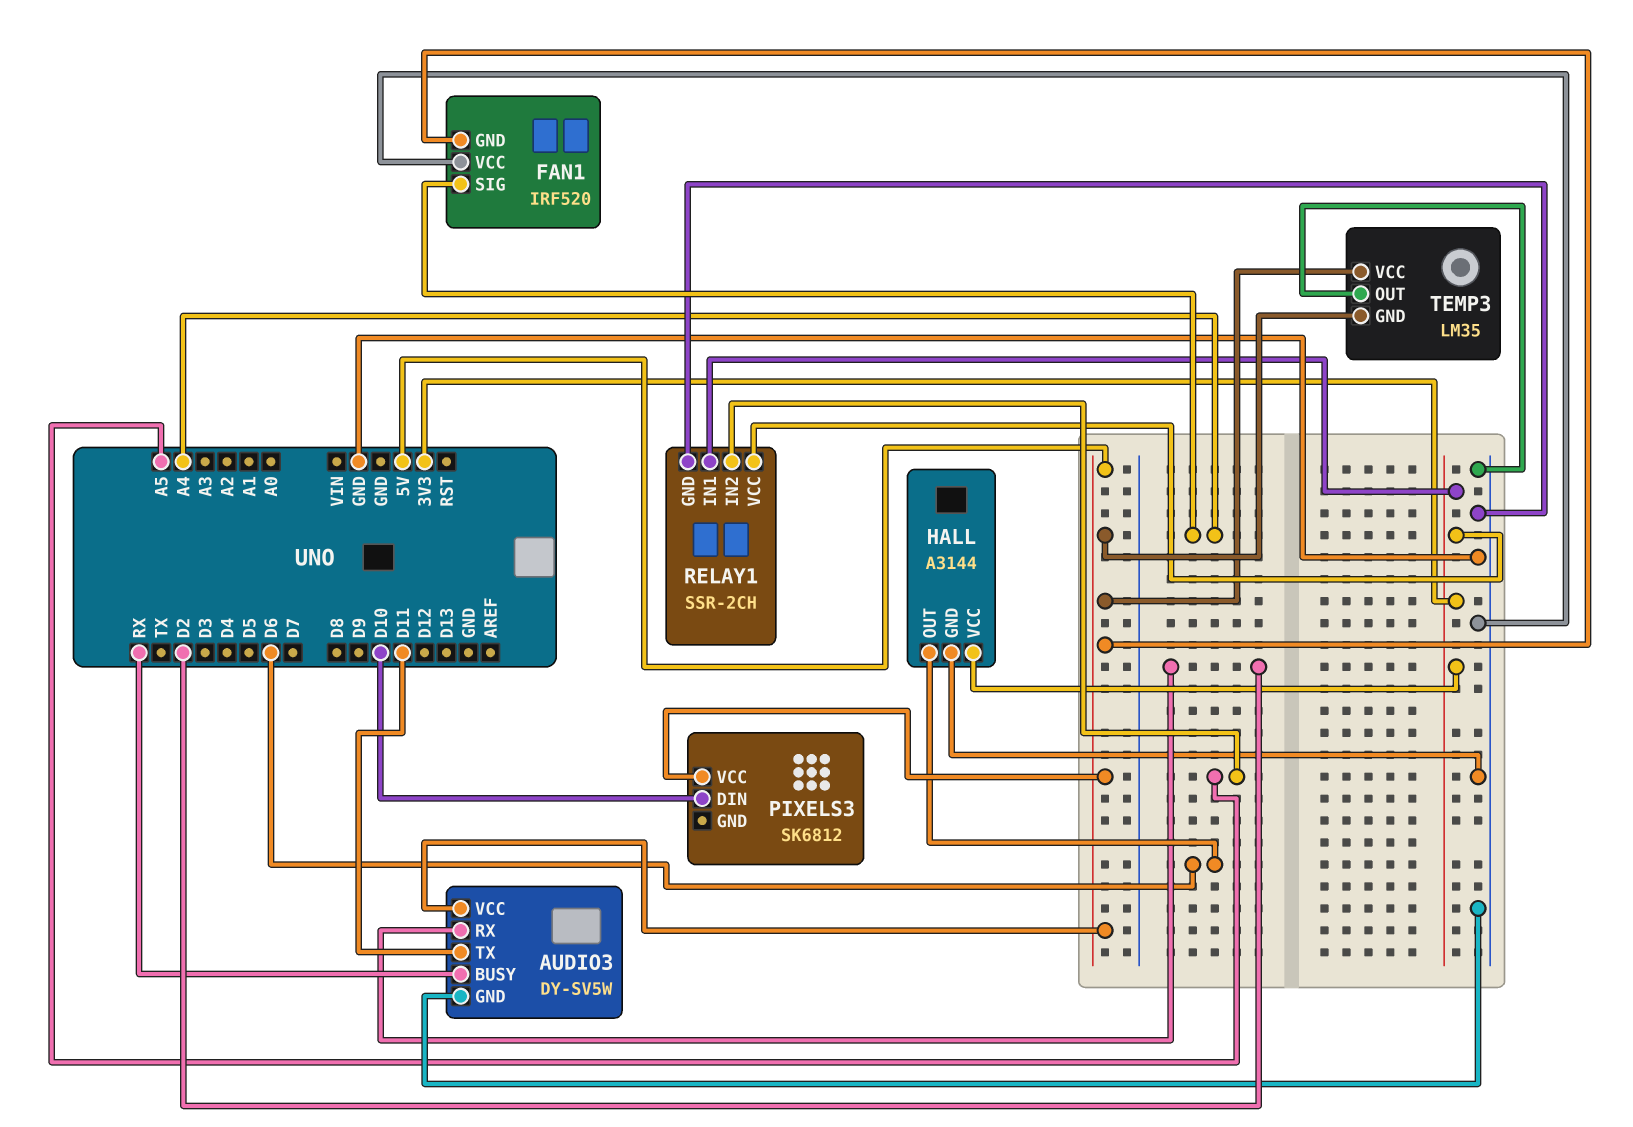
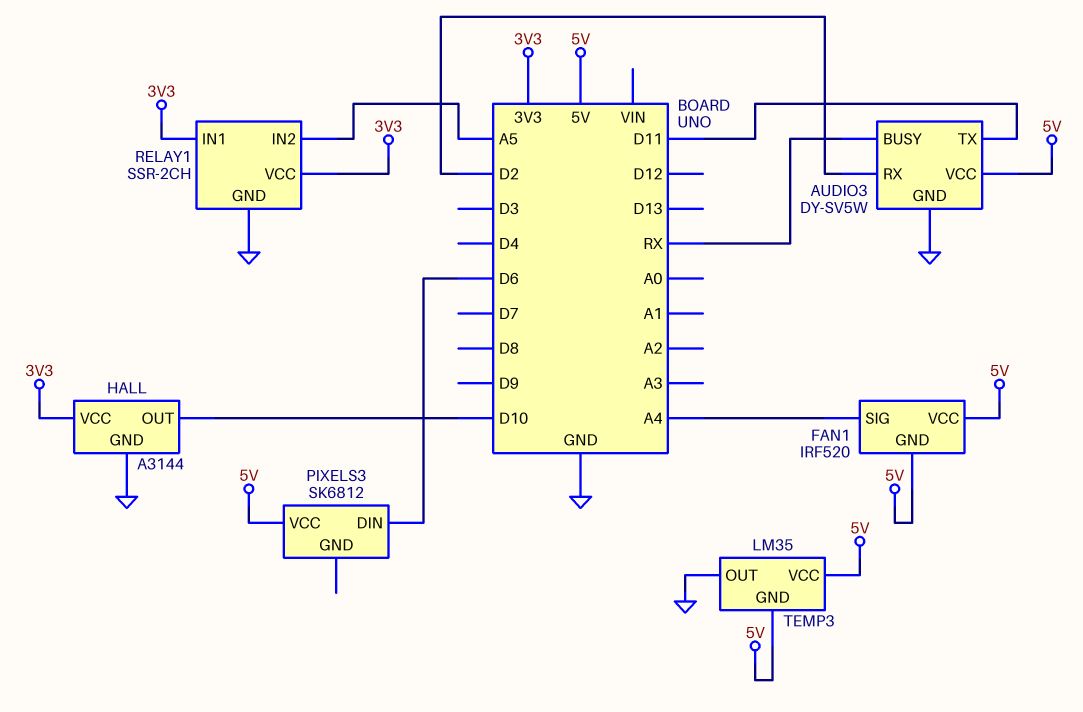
FAN1 pin VCC: GND -> 5V
HALL pin OUT: D6 -> D10
PIXELS3 pin DIN: D10 -> D6

